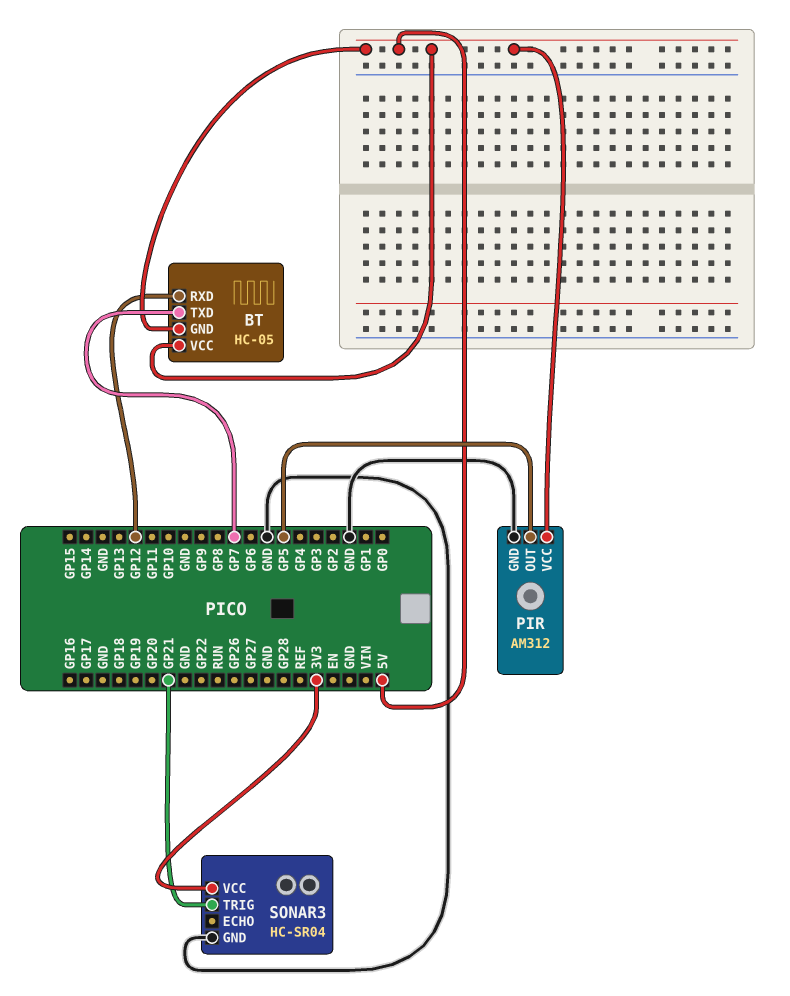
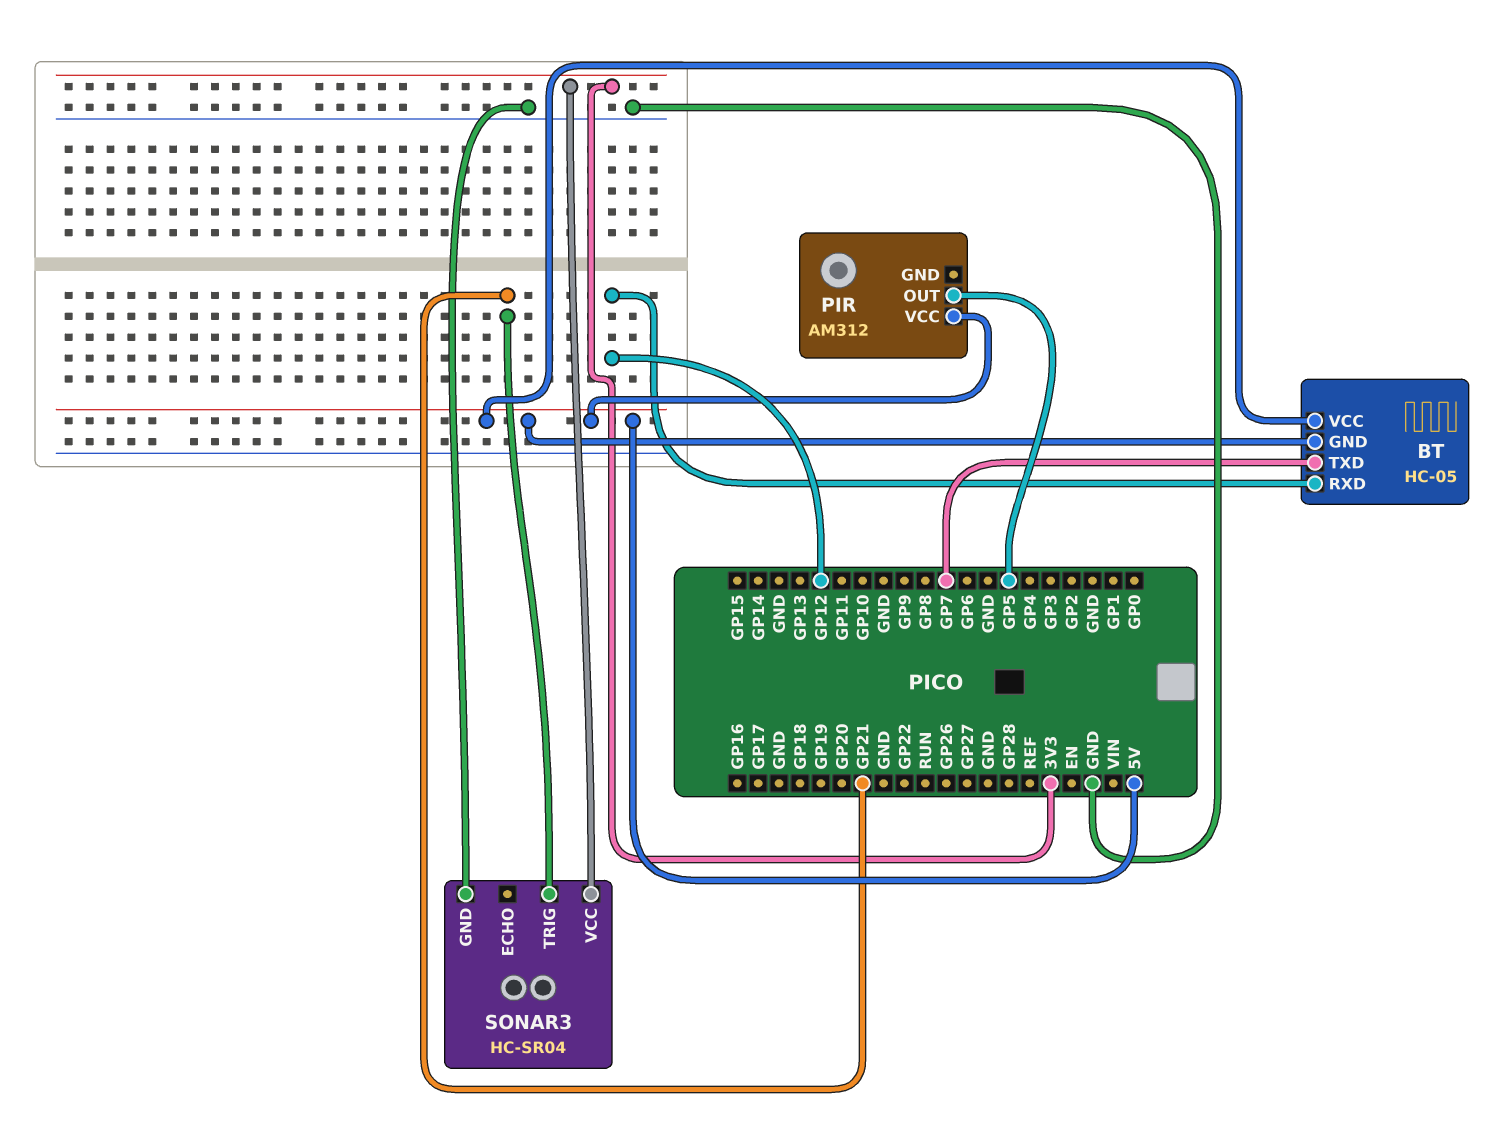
PIR pin GND: GND -> none

